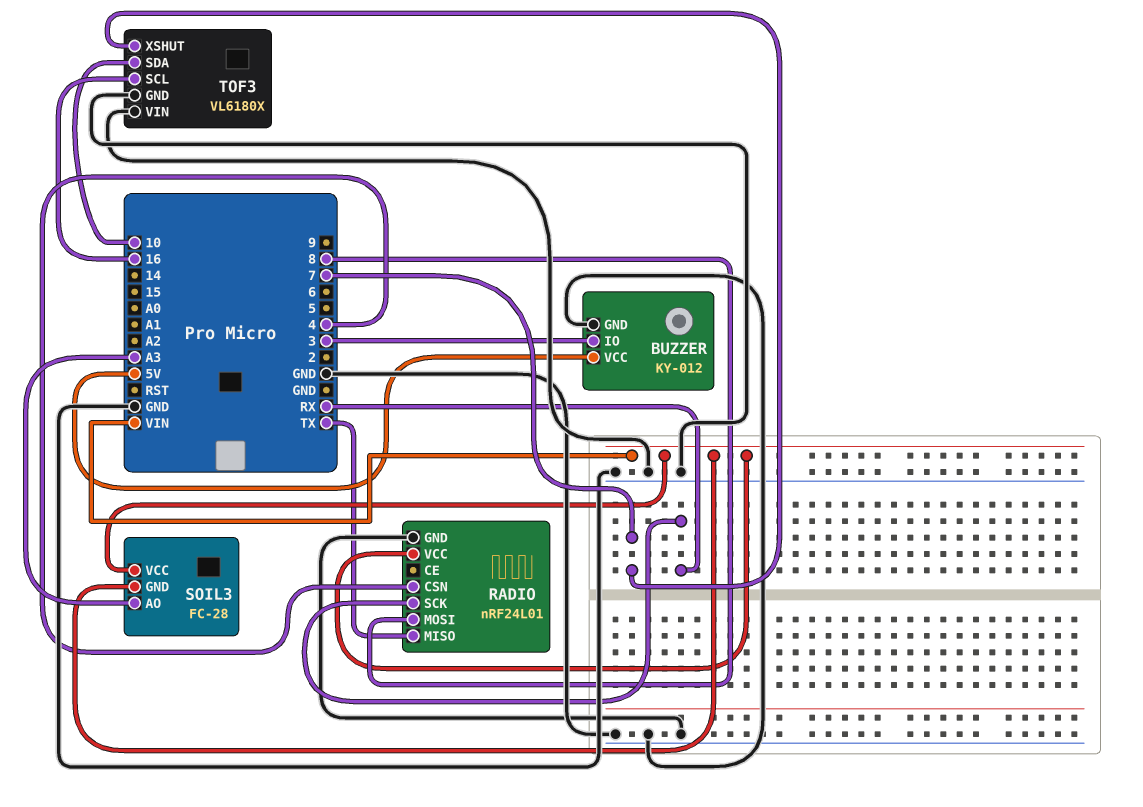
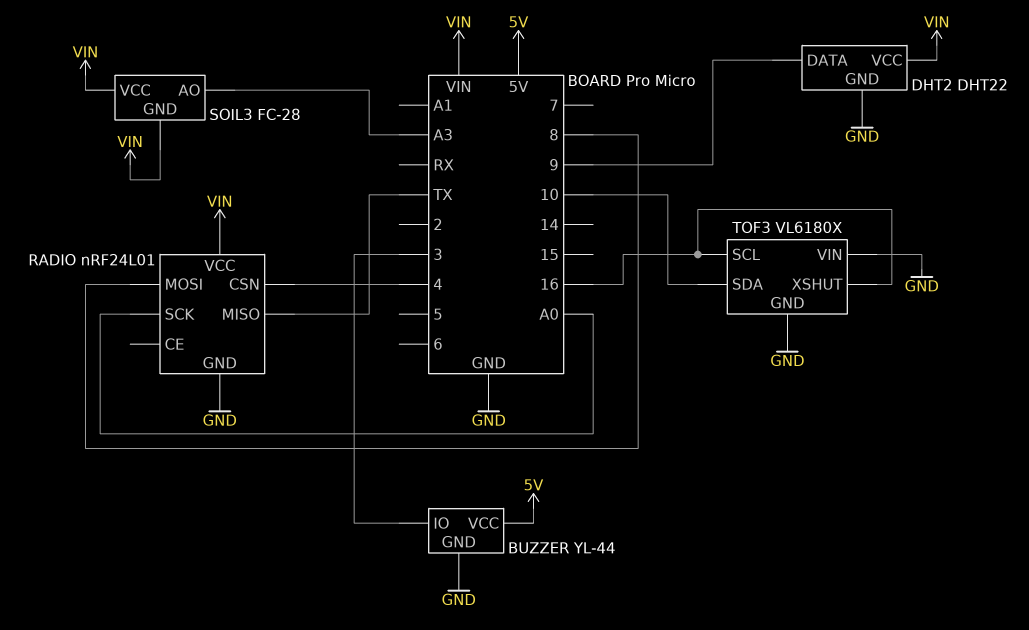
BUZZER: KY-012 -> YL-44
DHT2: none -> DHT22
DHT2 pin DATA: none -> 9
DHT2 pin GND: none -> GND
DHT2 pin VCC: none -> VIN
RADIO pin SCK: RX -> A0
TOF3 pin XSHUT: 7 -> 16

